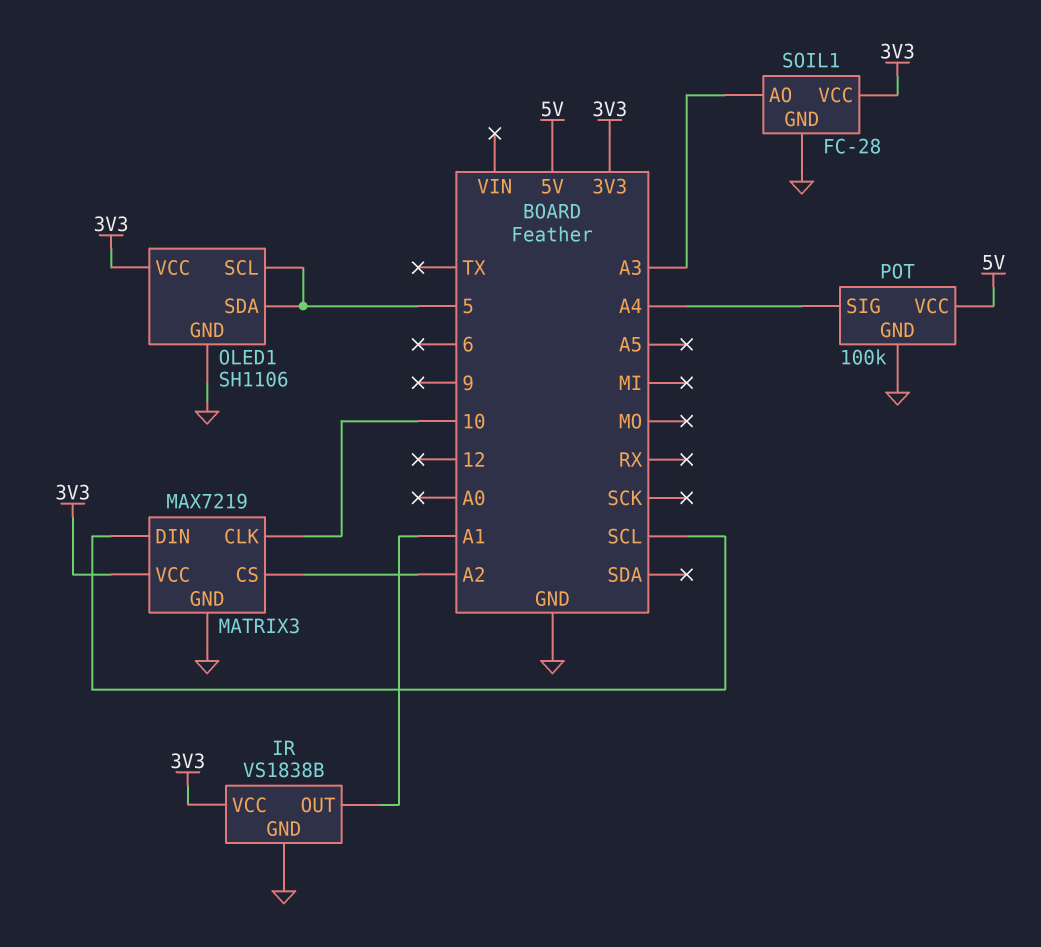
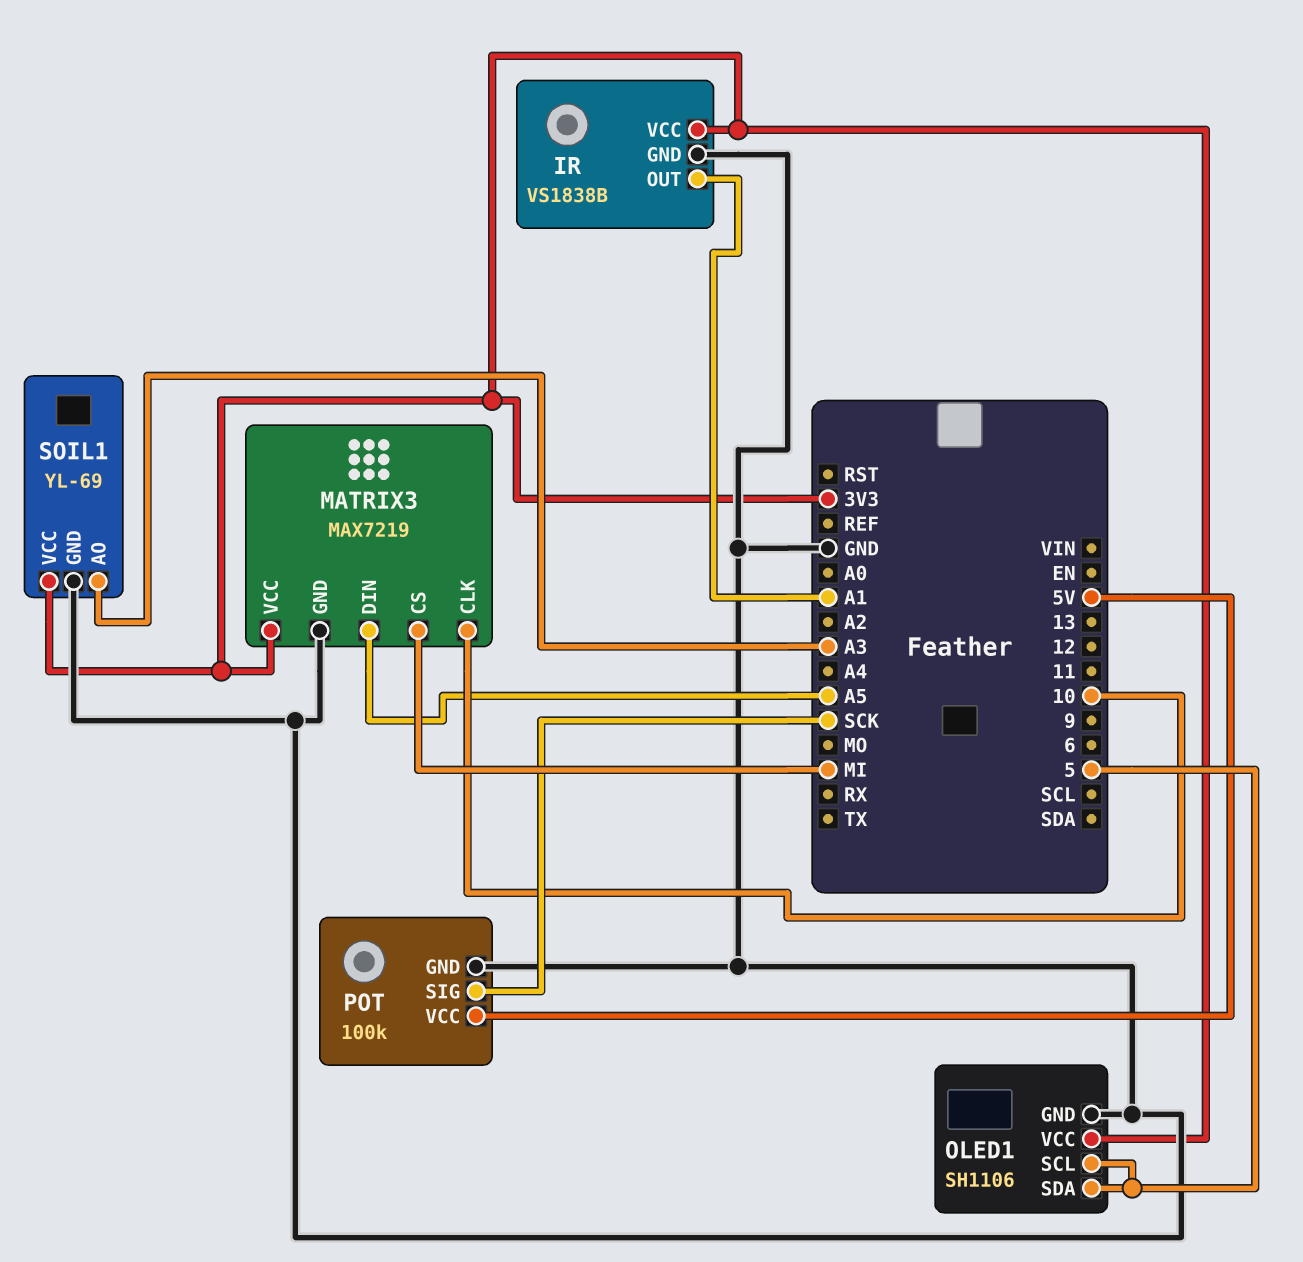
MATRIX3 pin CS: A2 -> MI
MATRIX3 pin DIN: SCL -> A5
POT pin SIG: A4 -> SCK
SOIL1: FC-28 -> YL-69

